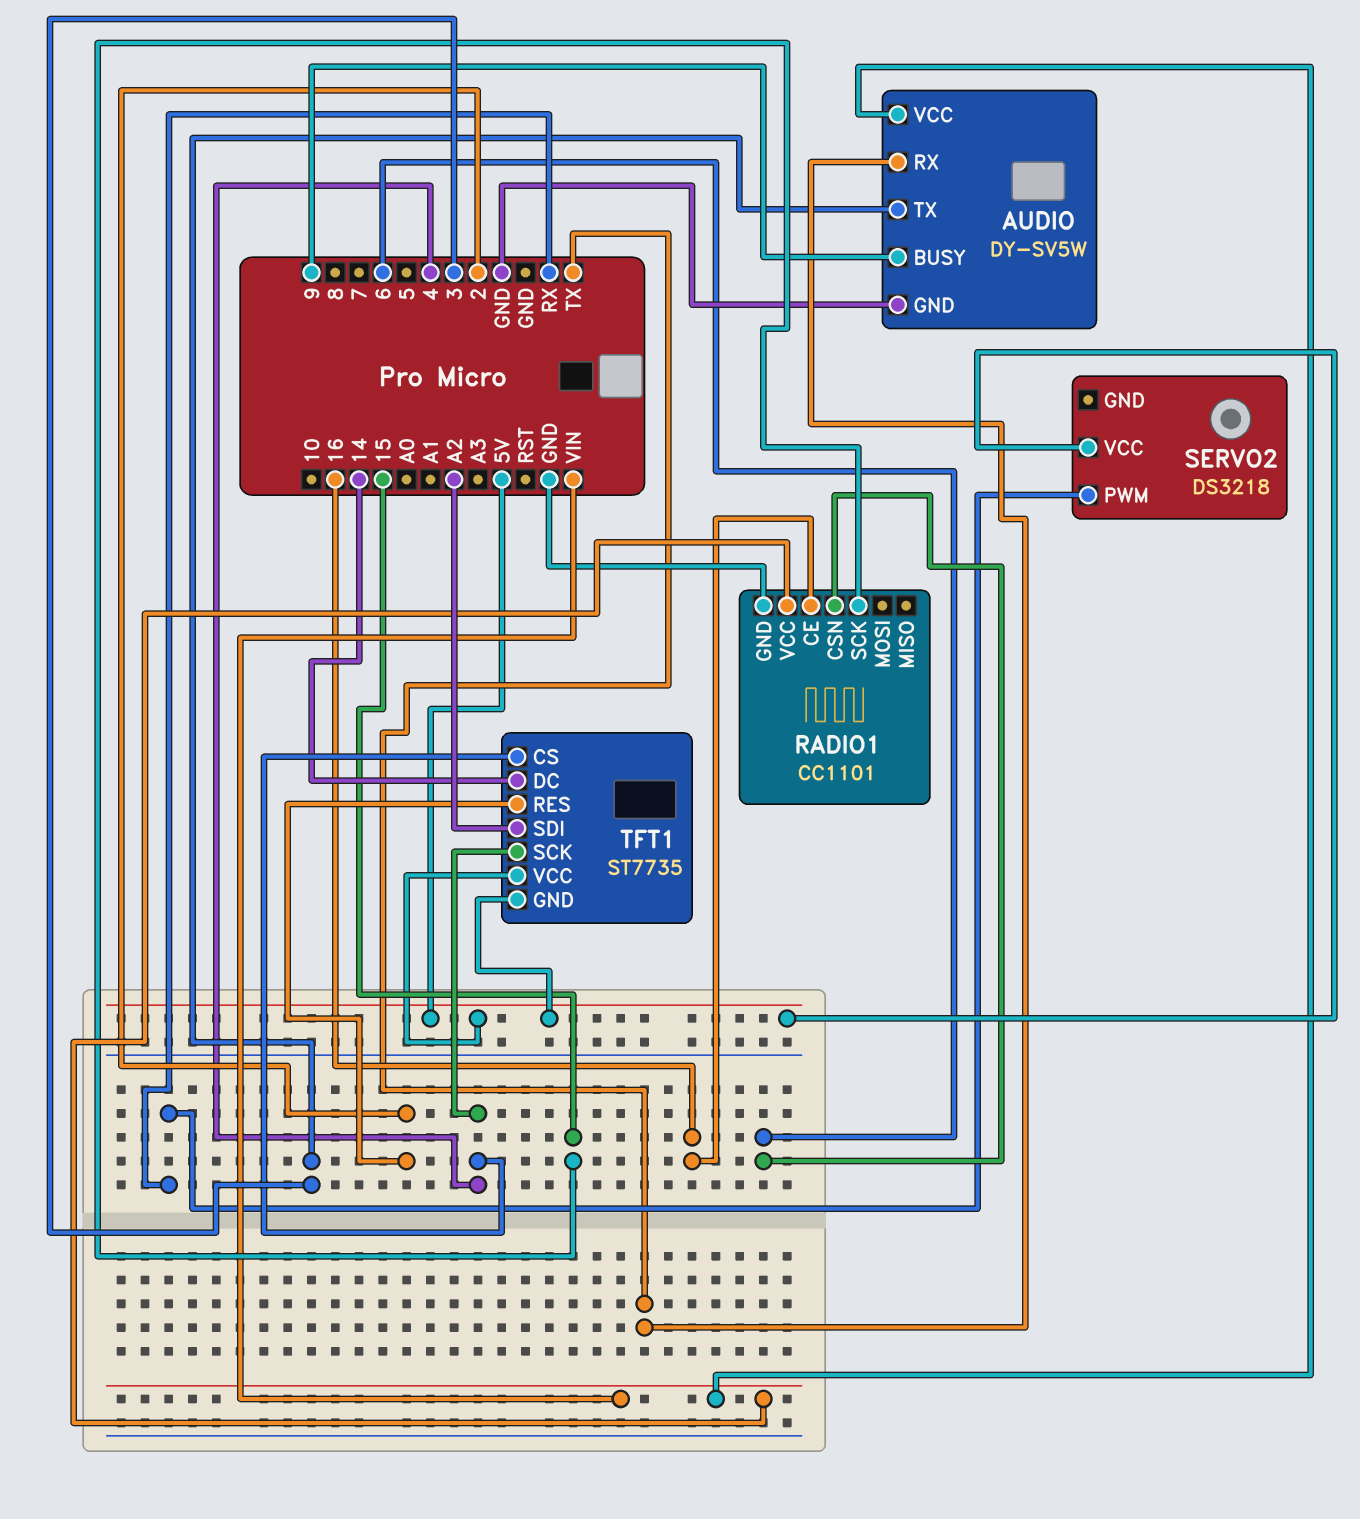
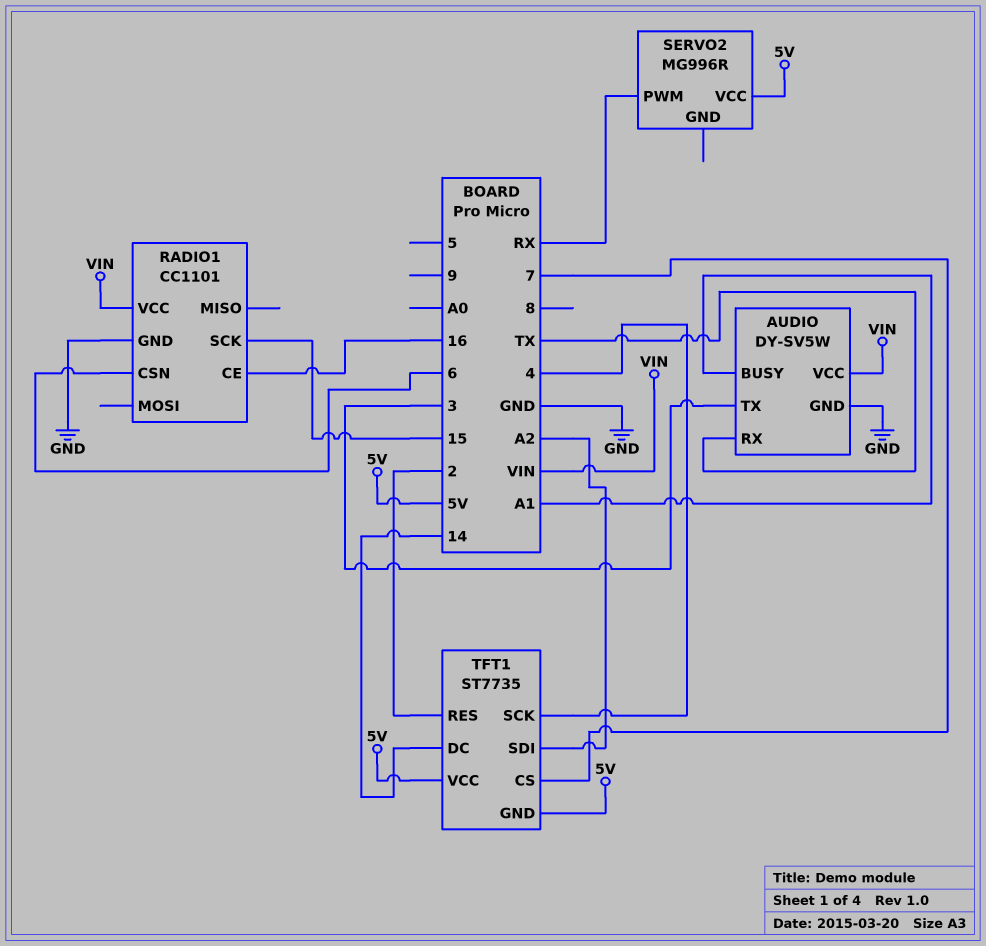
AUDIO pin BUSY: 9 -> A1
SERVO2: DS3218 -> MG996R
TFT1 pin CS: 4 -> 7

